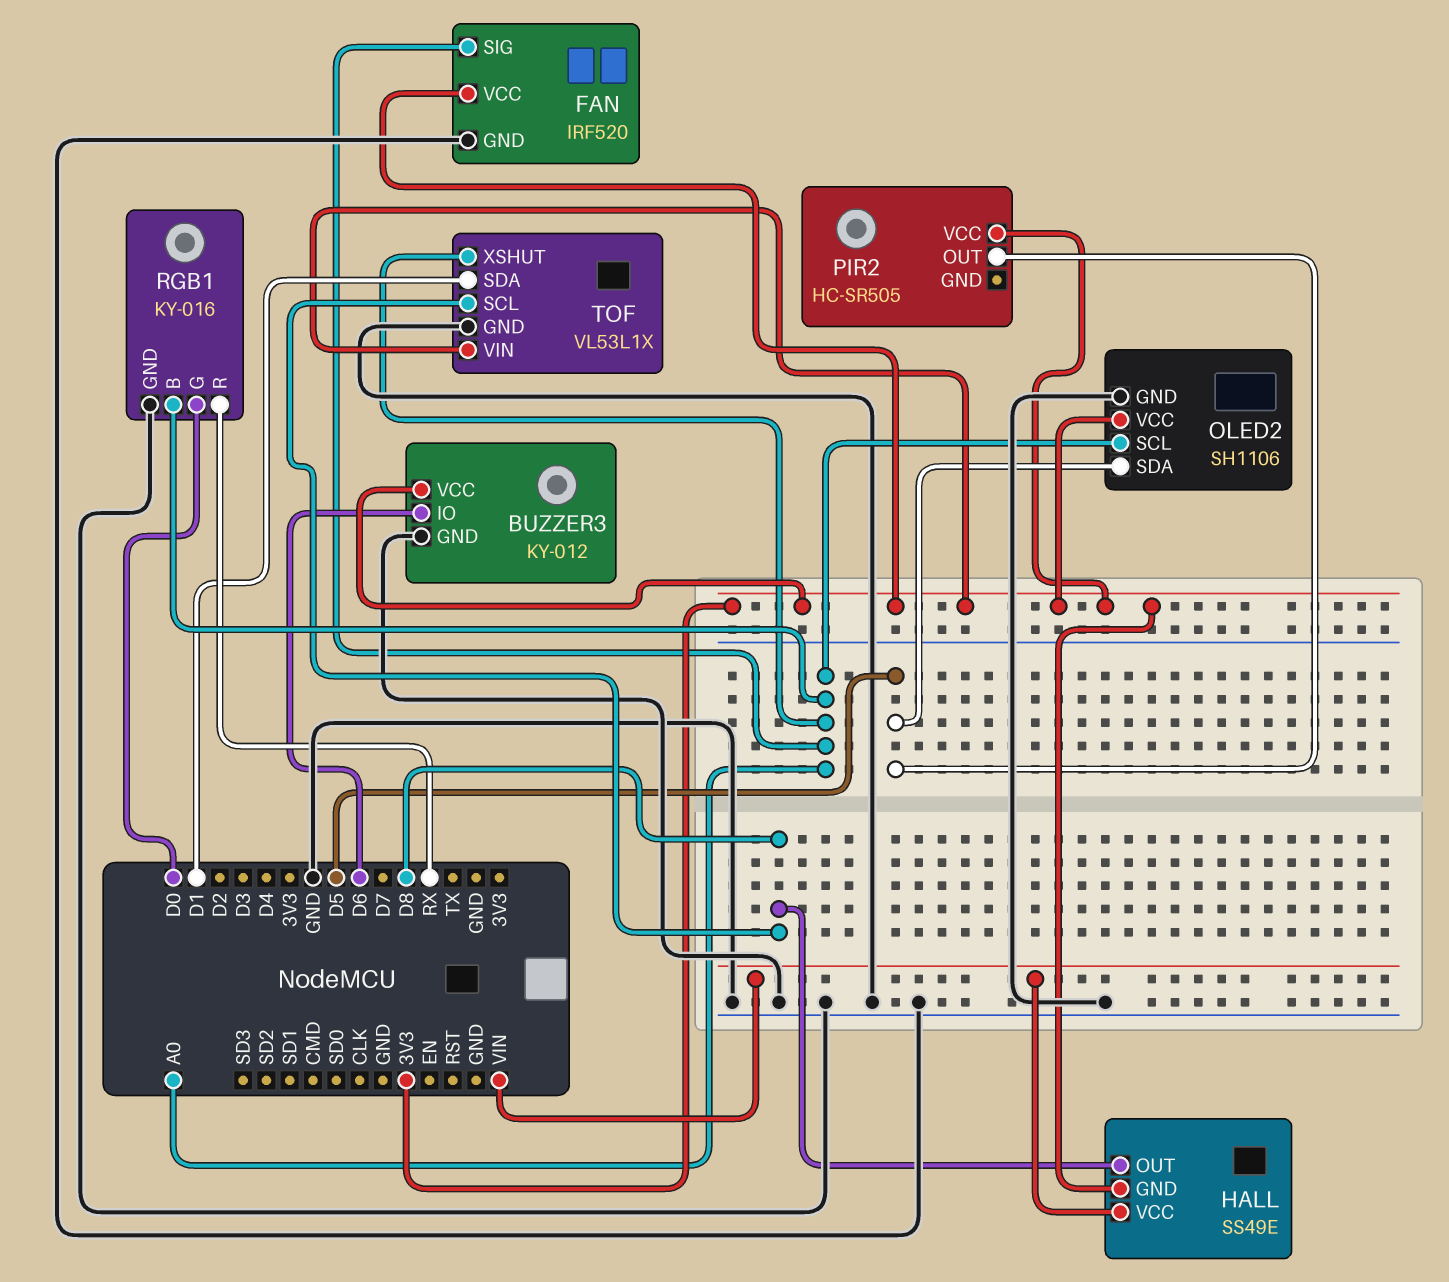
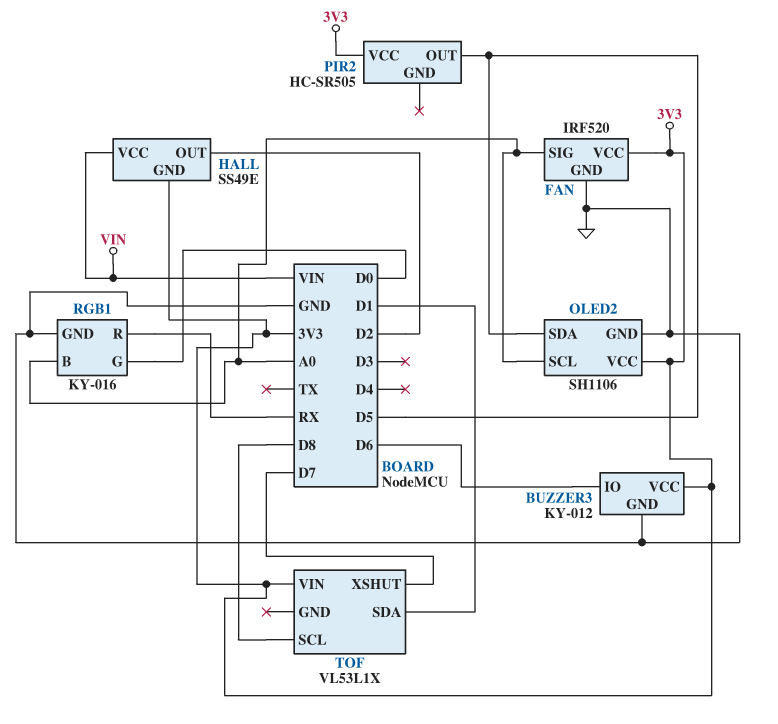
HALL pin OUT: D8 -> D2
TOF pin GND: GND -> none
TOF pin XSHUT: A0 -> D7

